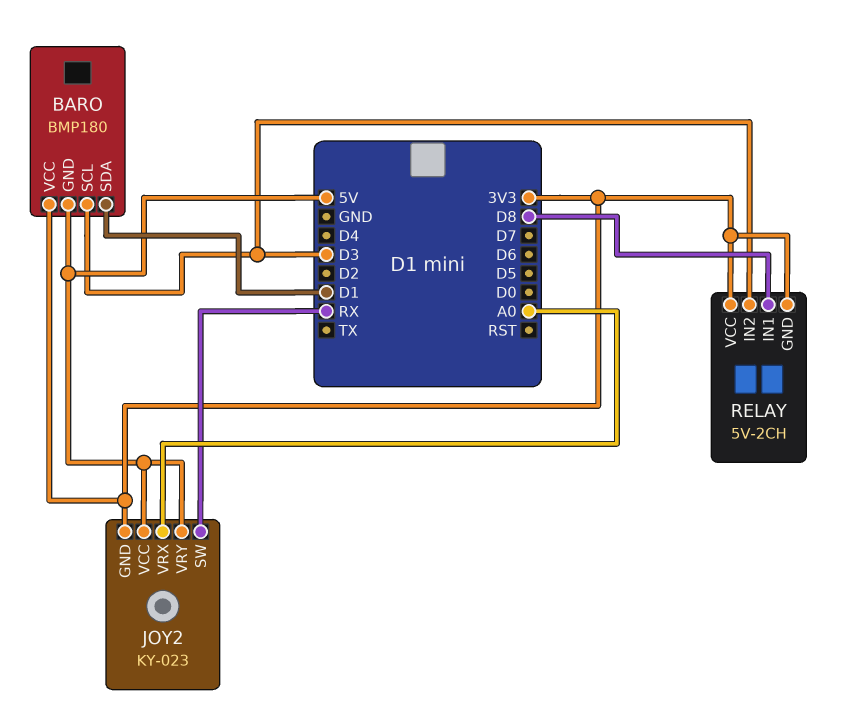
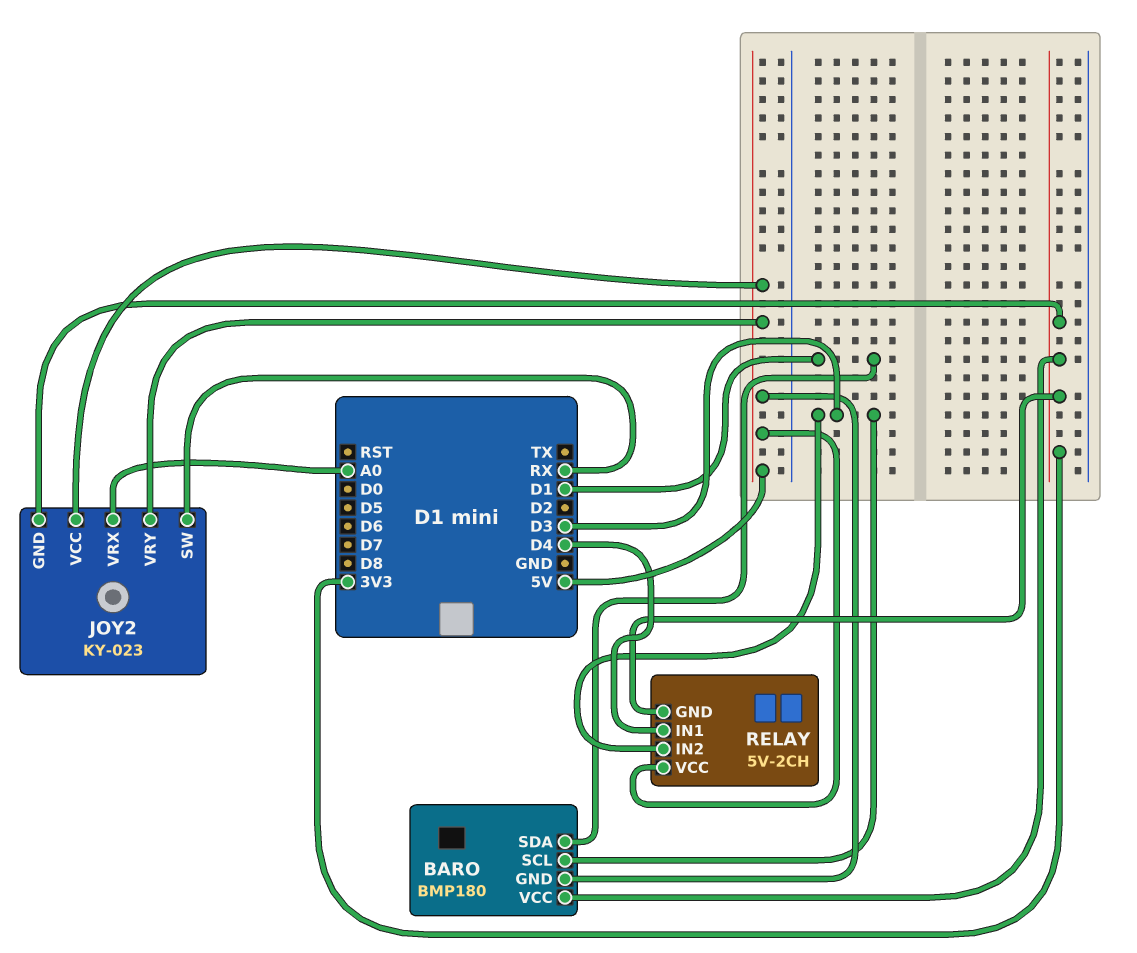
RELAY pin IN1: D8 -> D4
RELAY pin VCC: 3V3 -> 5V

